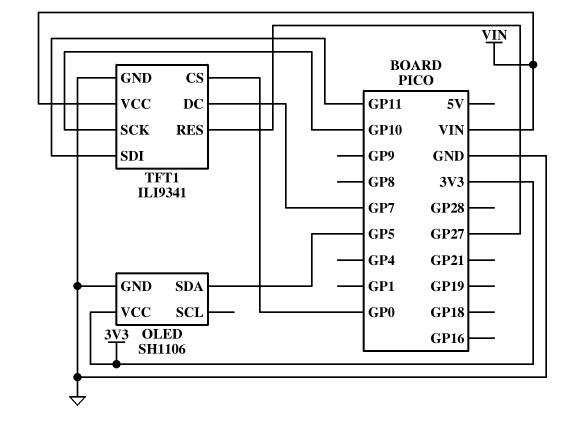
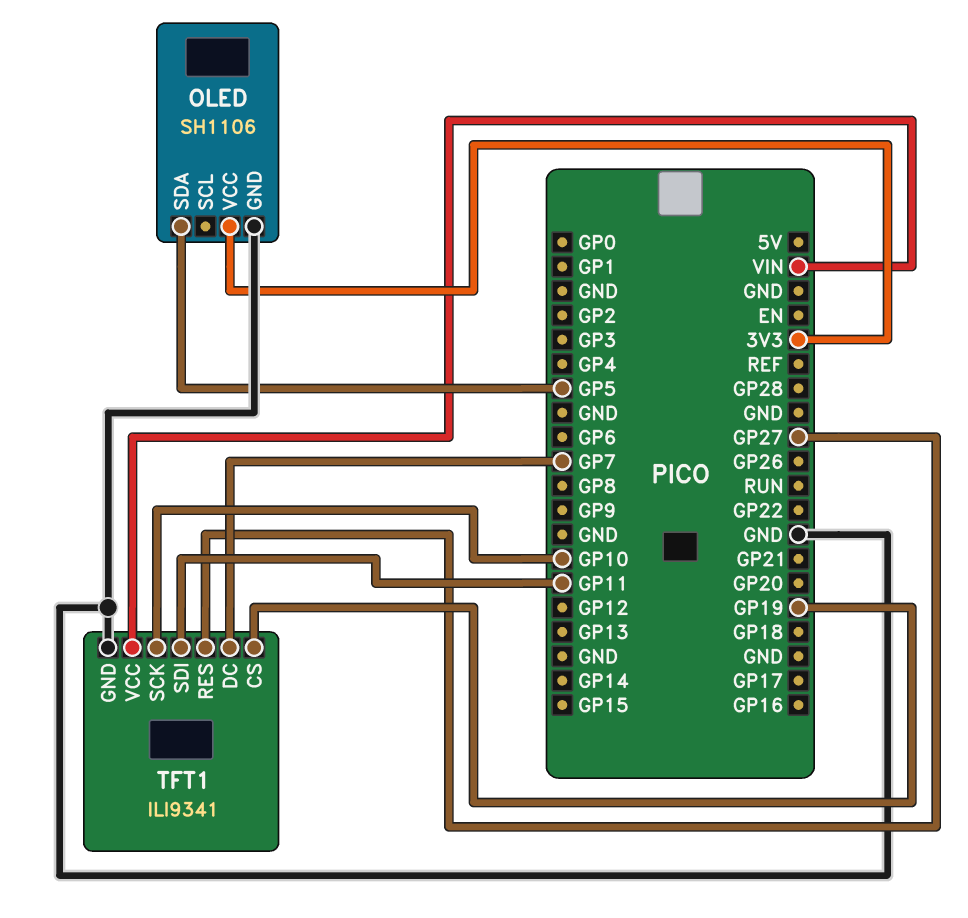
TFT1 pin CS: GP0 -> GP19

